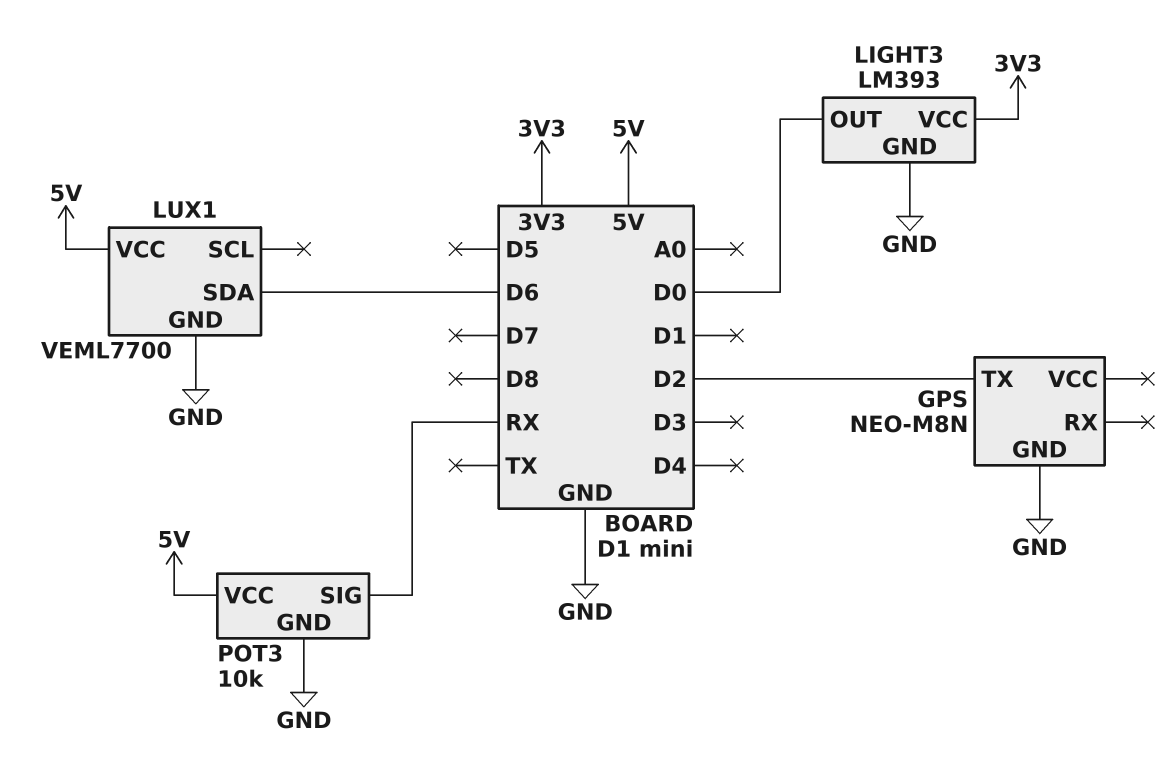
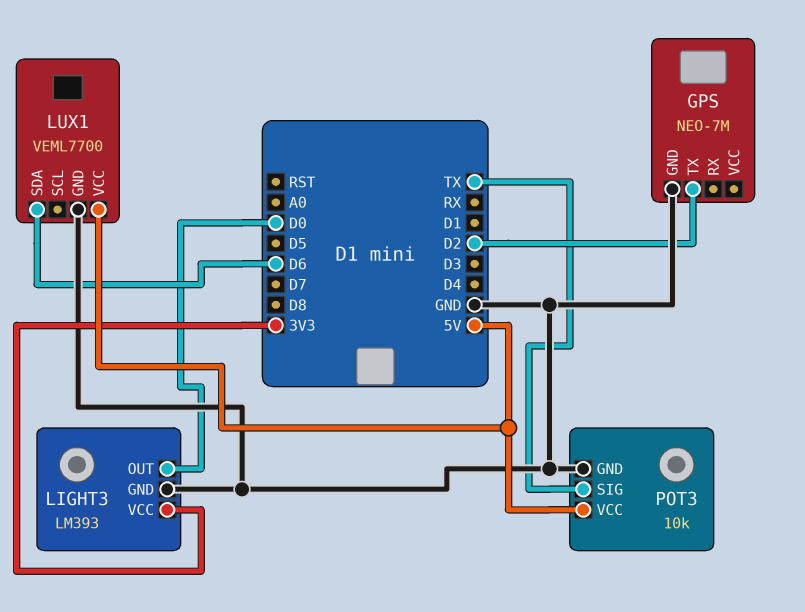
GPS: NEO-M8N -> NEO-7M
POT3 pin SIG: RX -> TX

